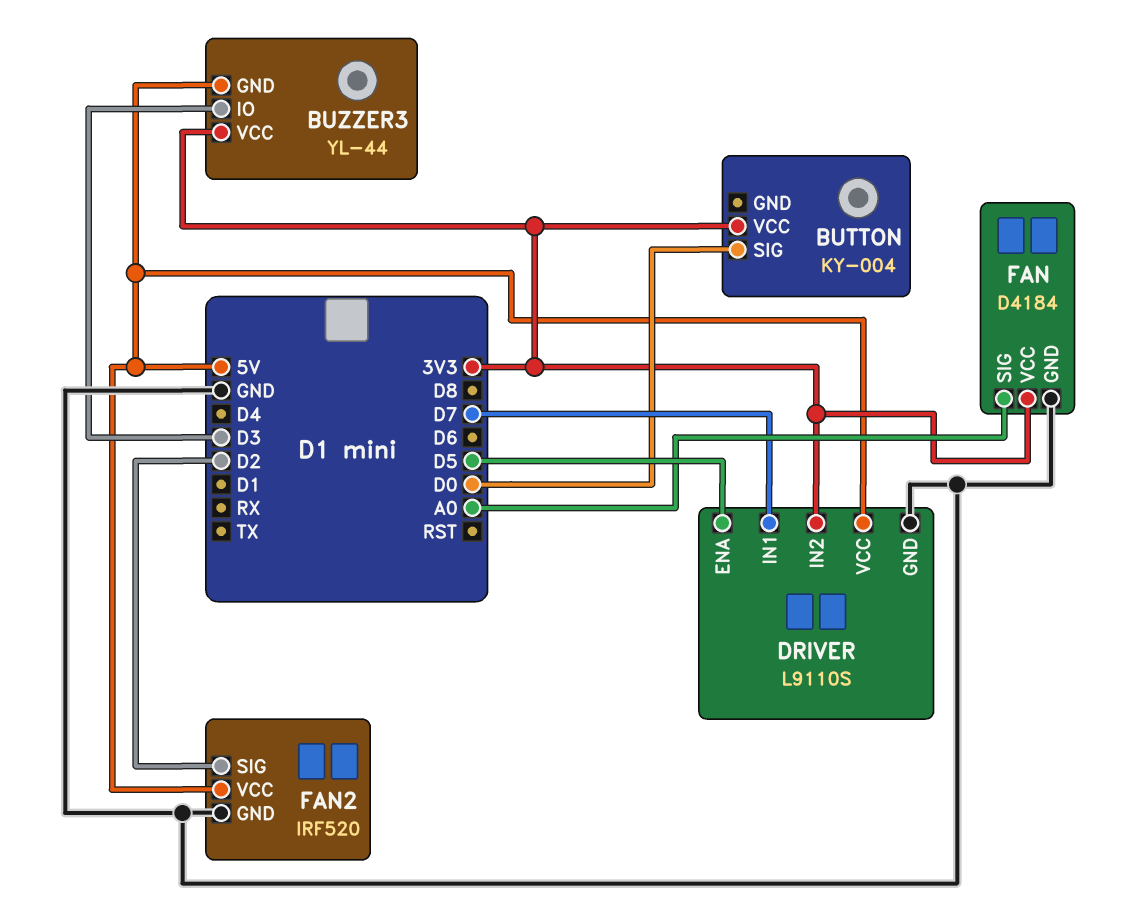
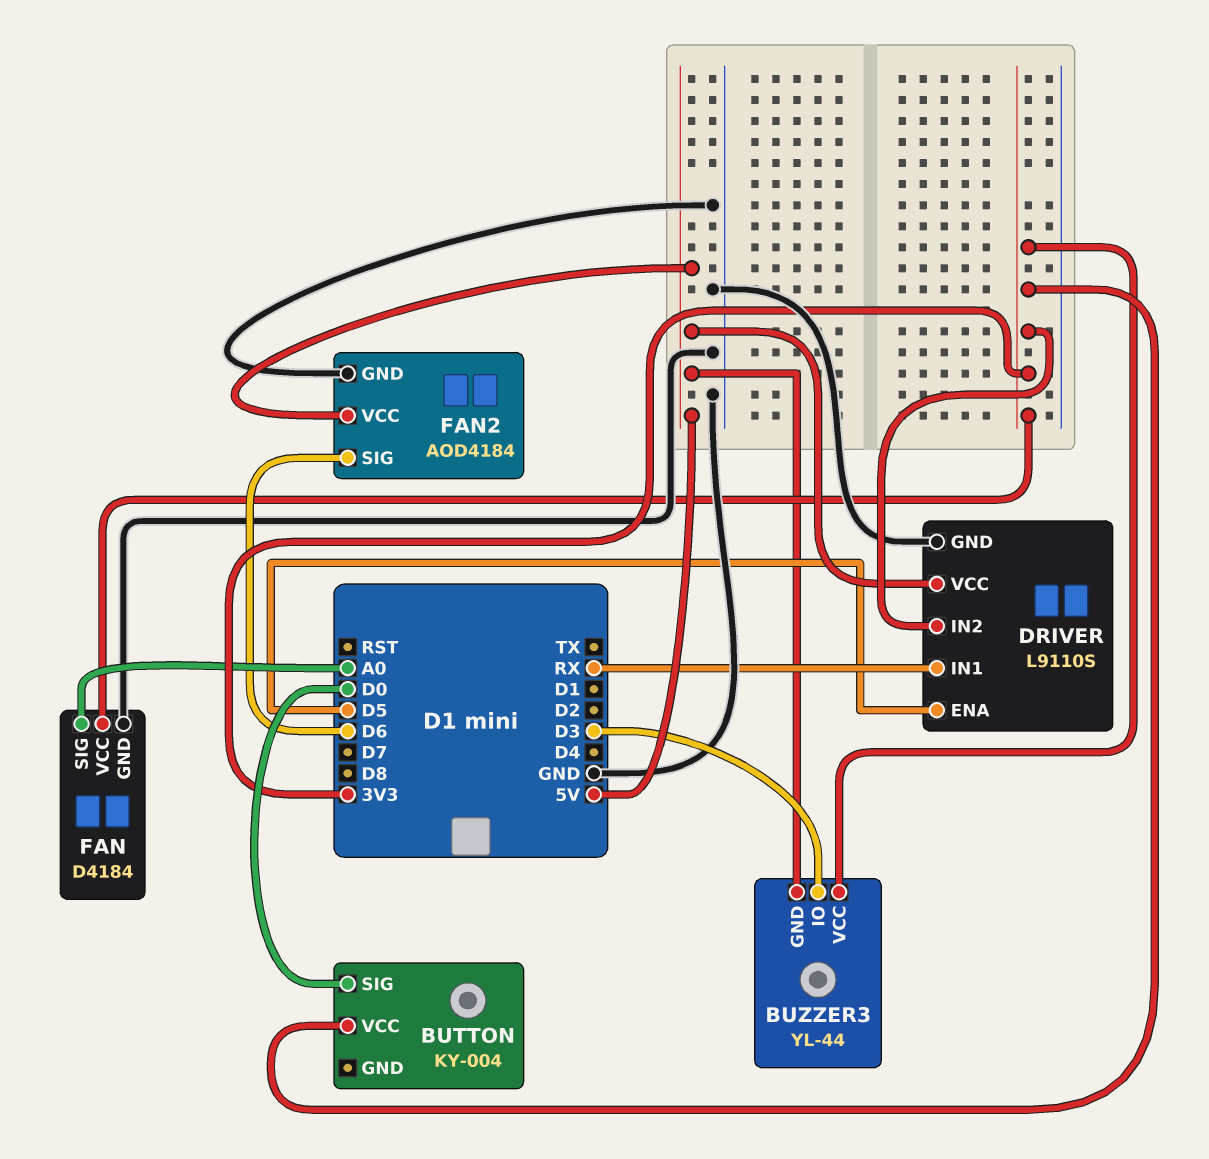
DRIVER pin IN1: D7 -> RX
FAN2: IRF520 -> AOD4184
FAN2 pin SIG: D2 -> D6

